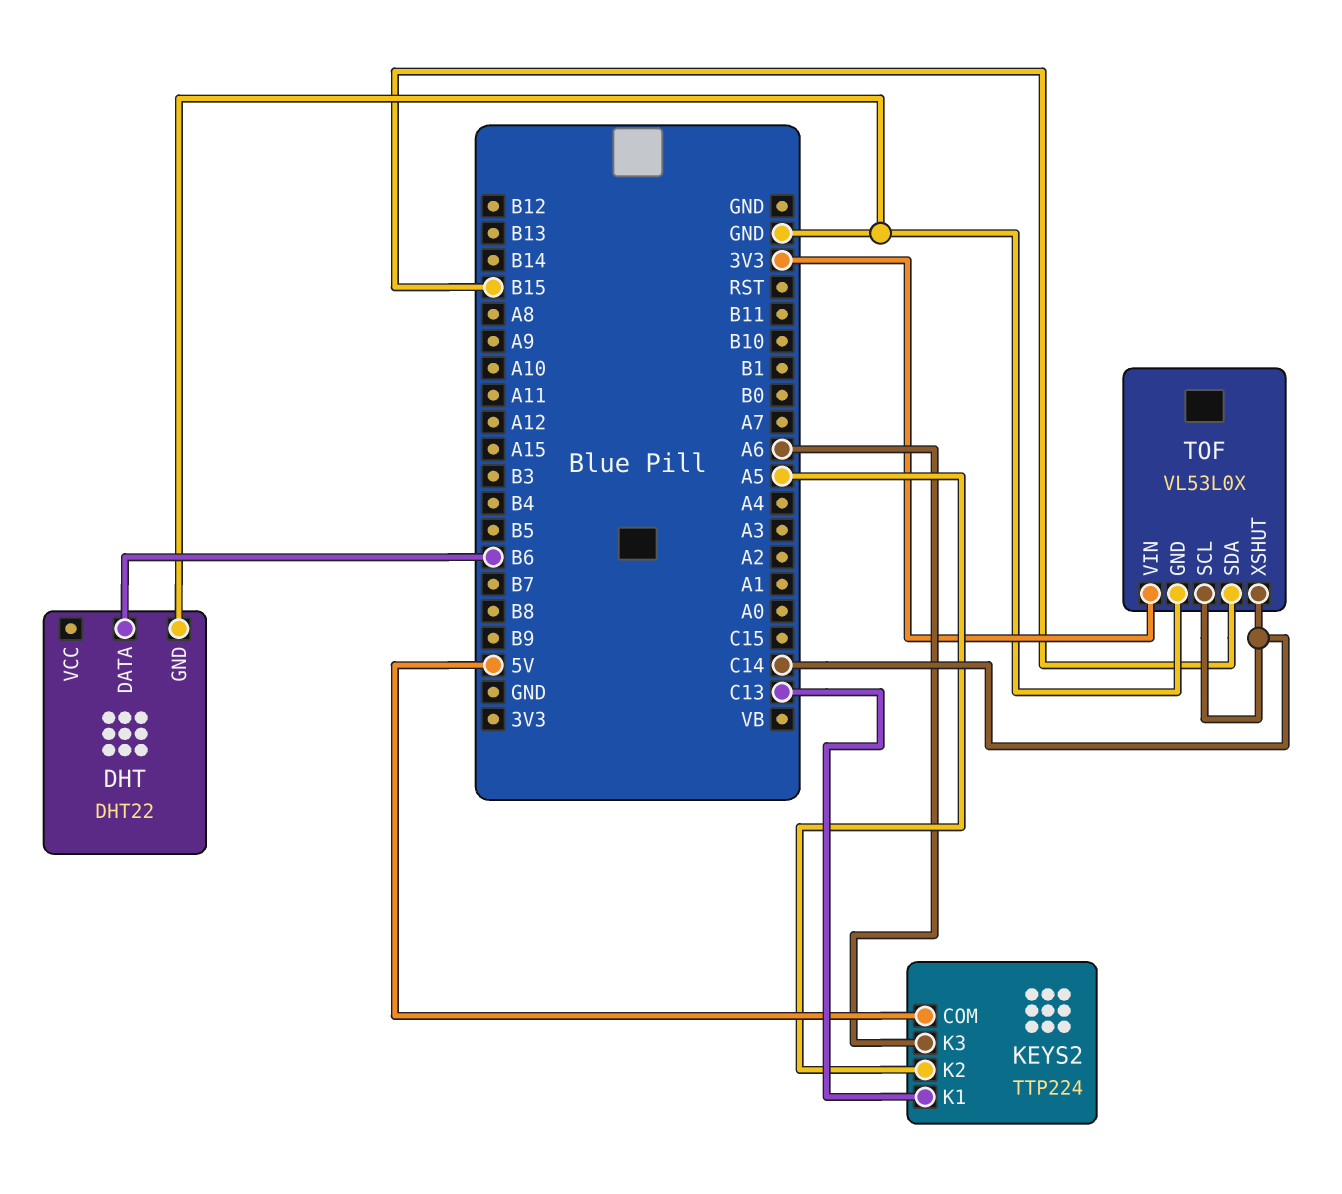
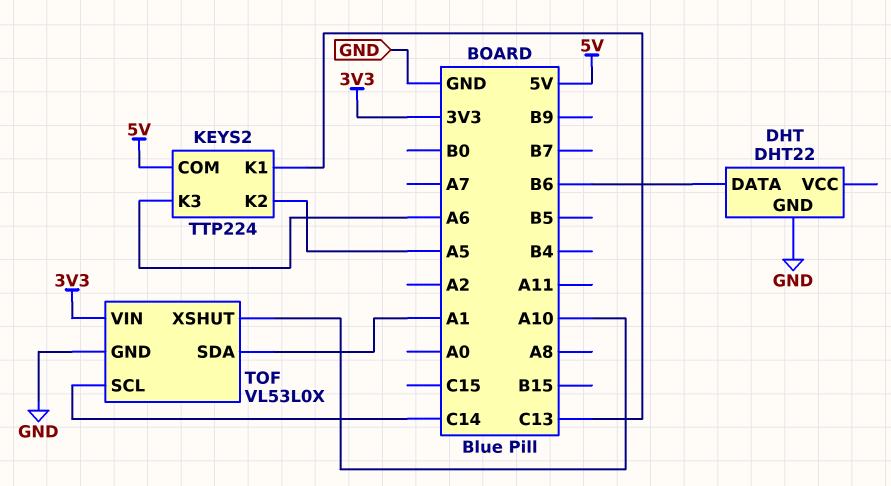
TOF pin SDA: B15 -> A1
TOF pin XSHUT: C14 -> A10

